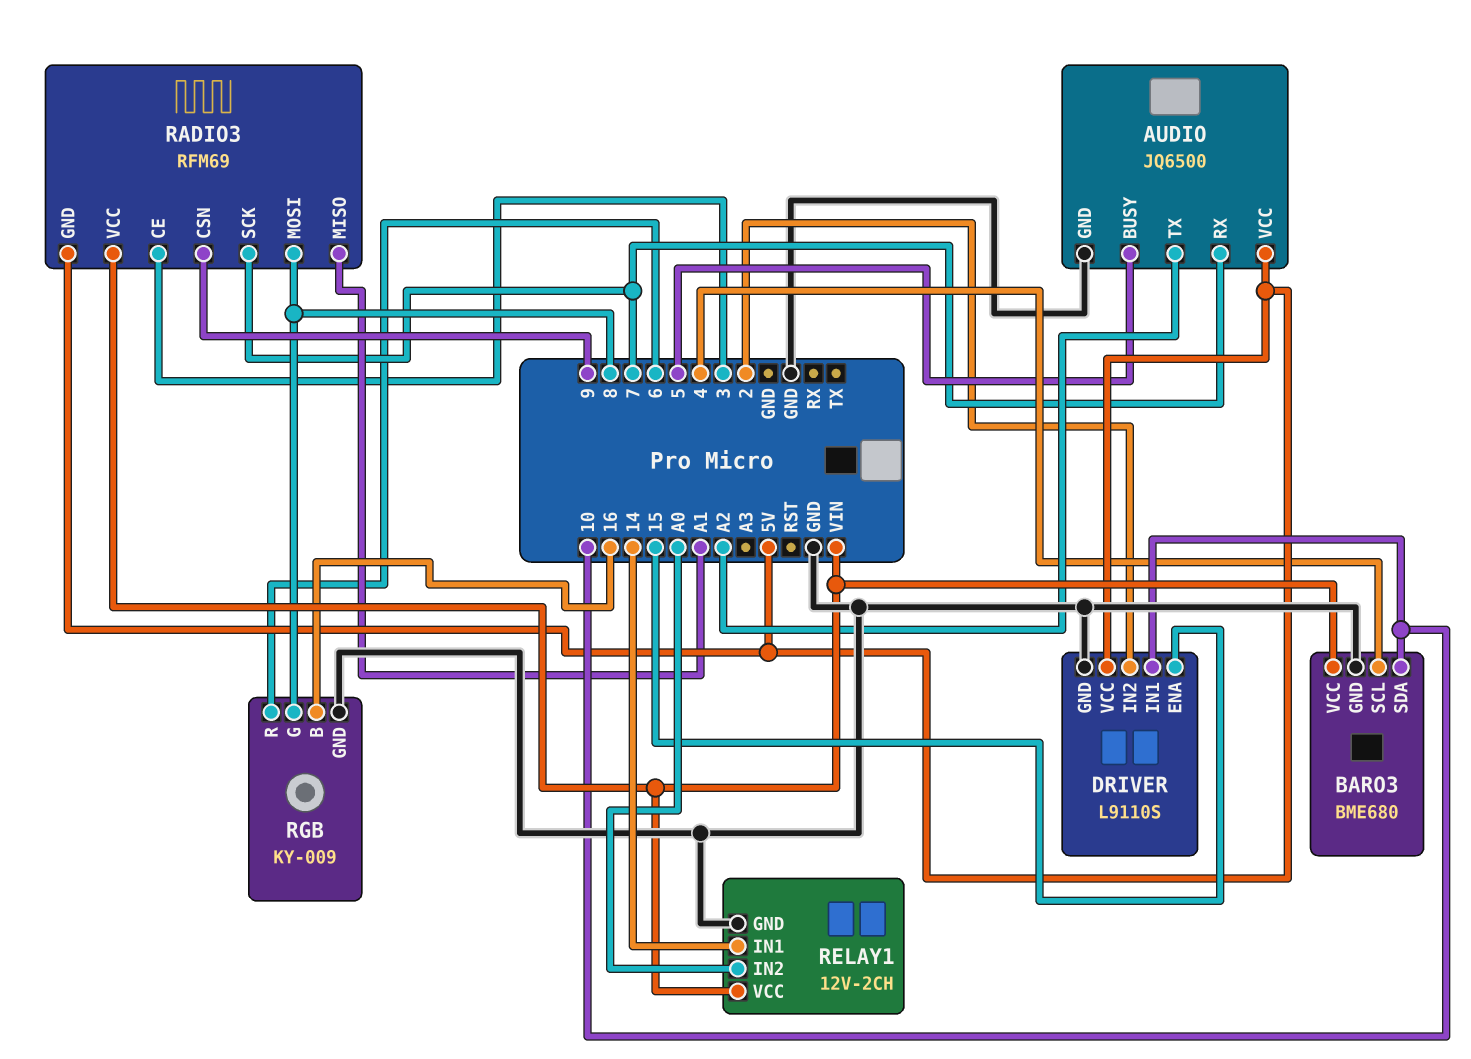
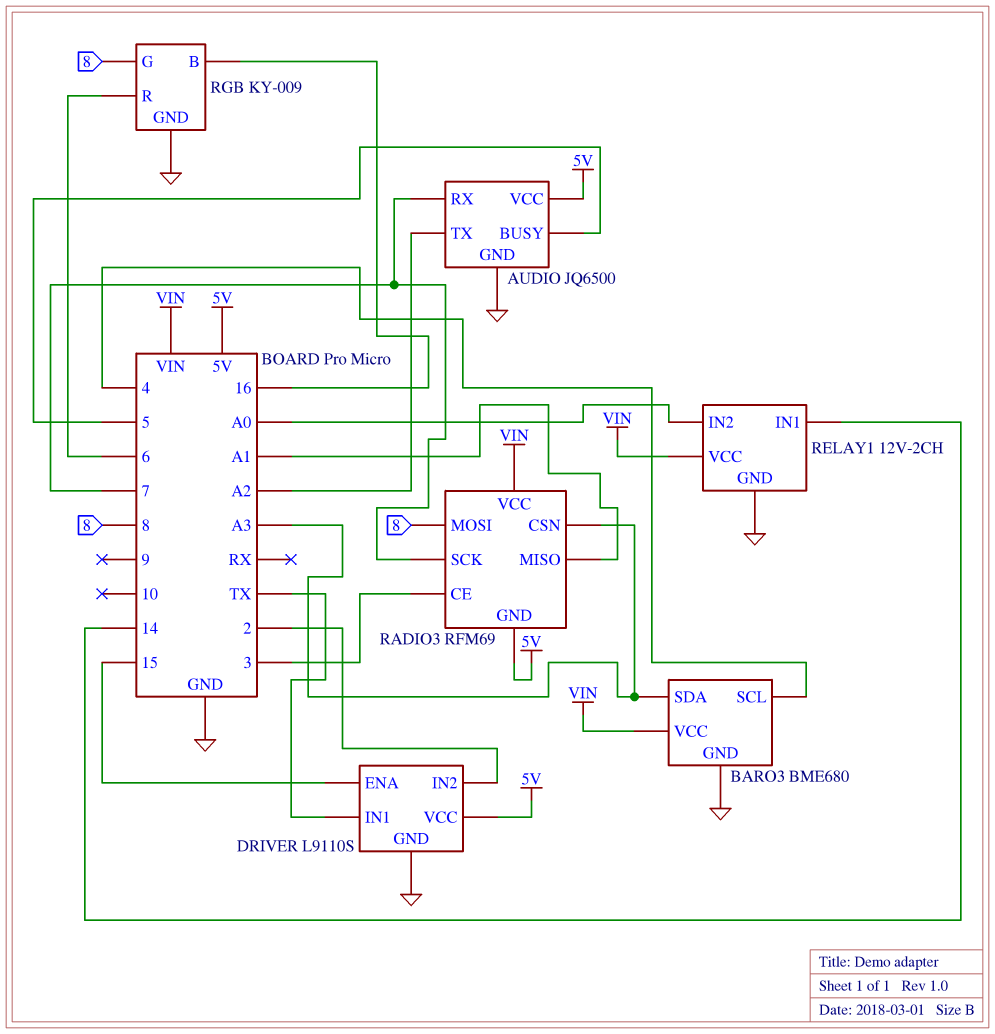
BARO3 pin SDA: 10 -> A3
DRIVER pin IN1: 10 -> TX
RADIO3 pin CSN: 9 -> A3

